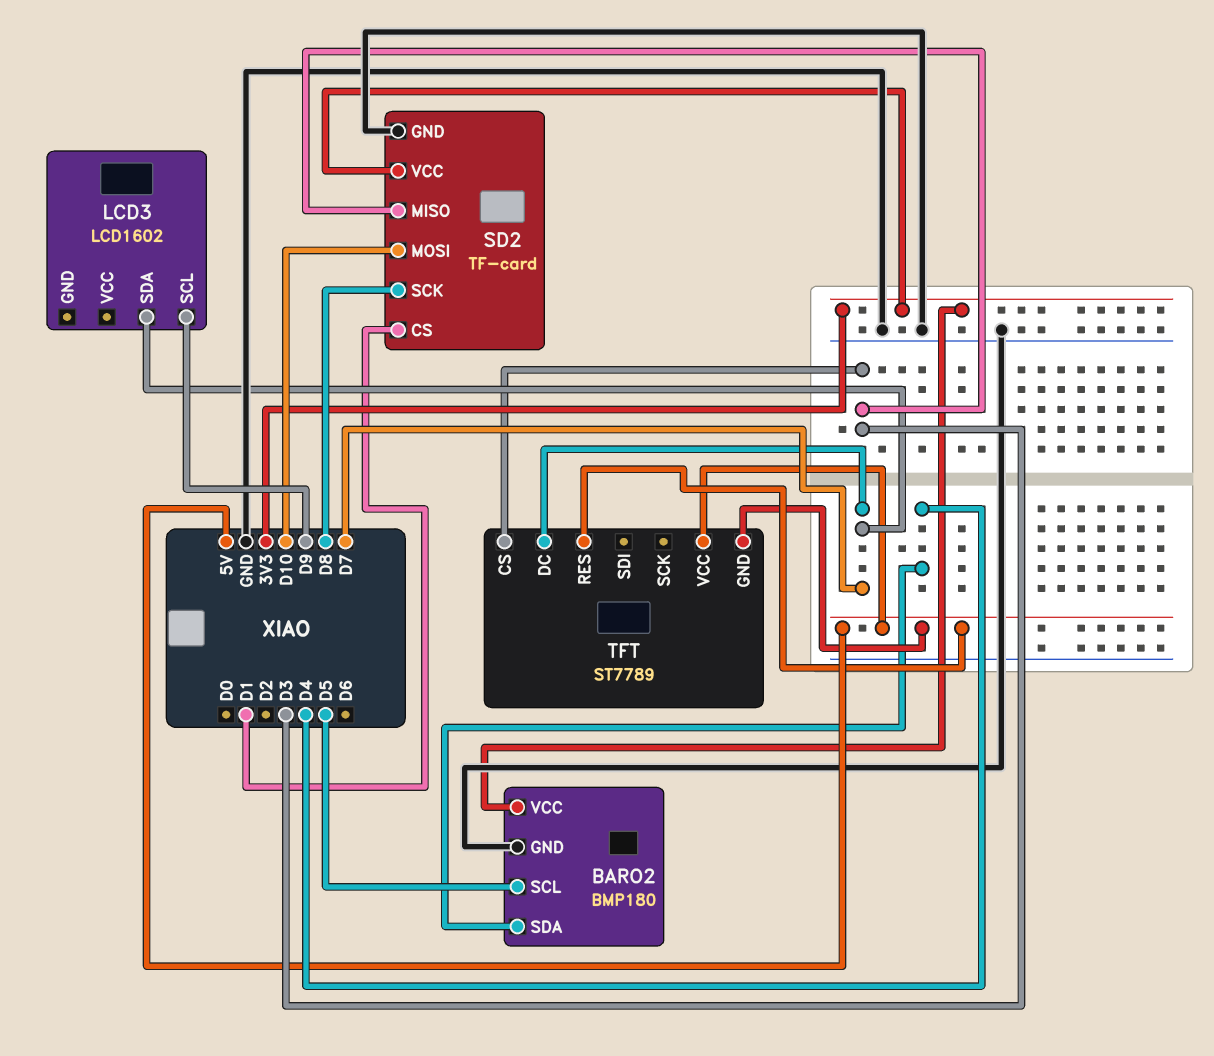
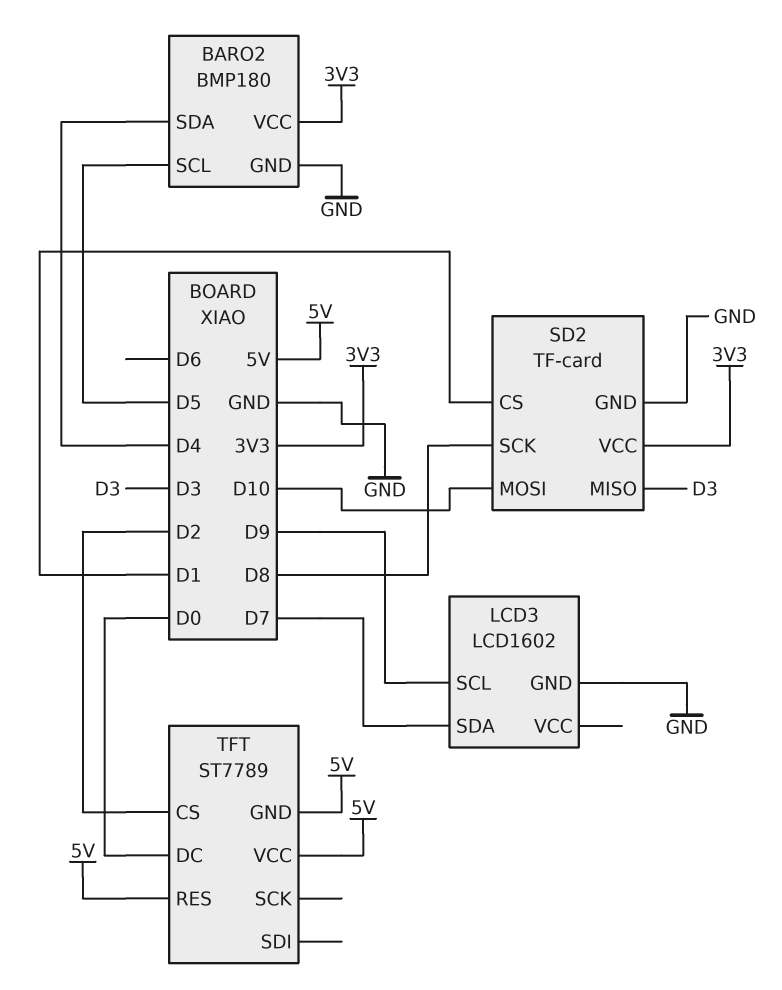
LCD3 pin GND: none -> GND
TFT pin CS: D3 -> D2
TFT pin DC: D7 -> D0

